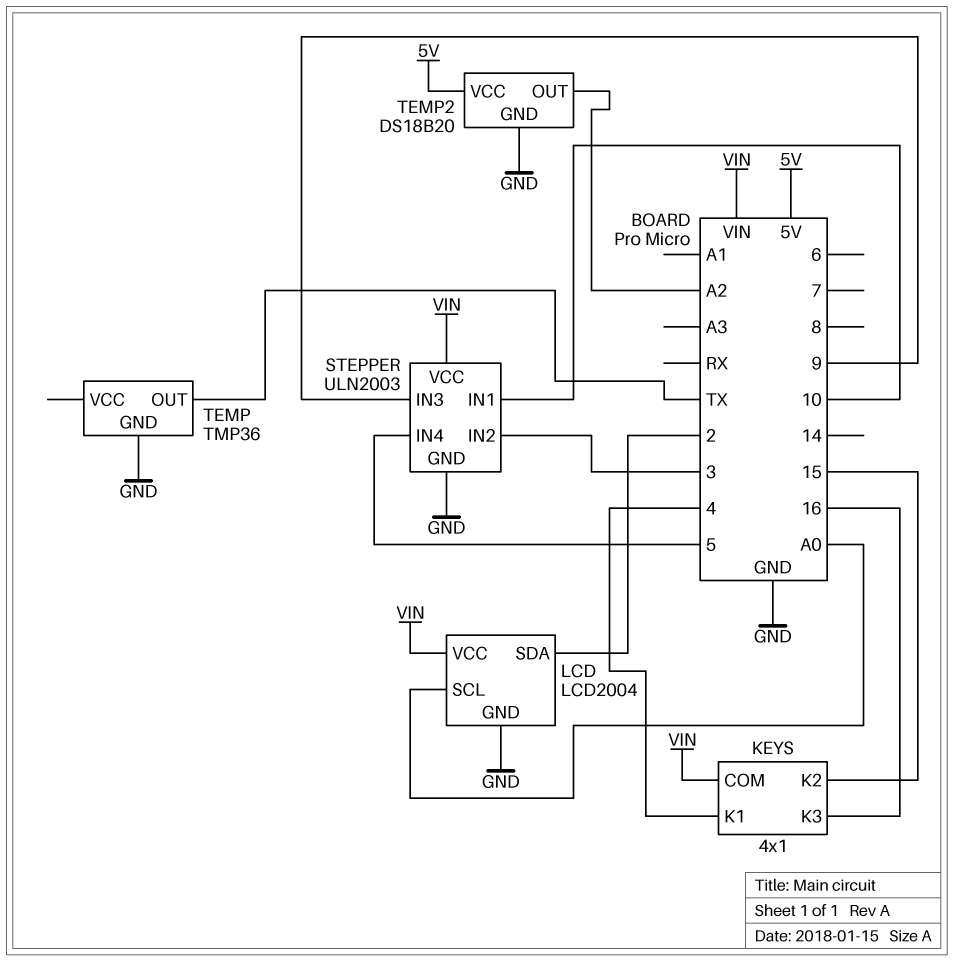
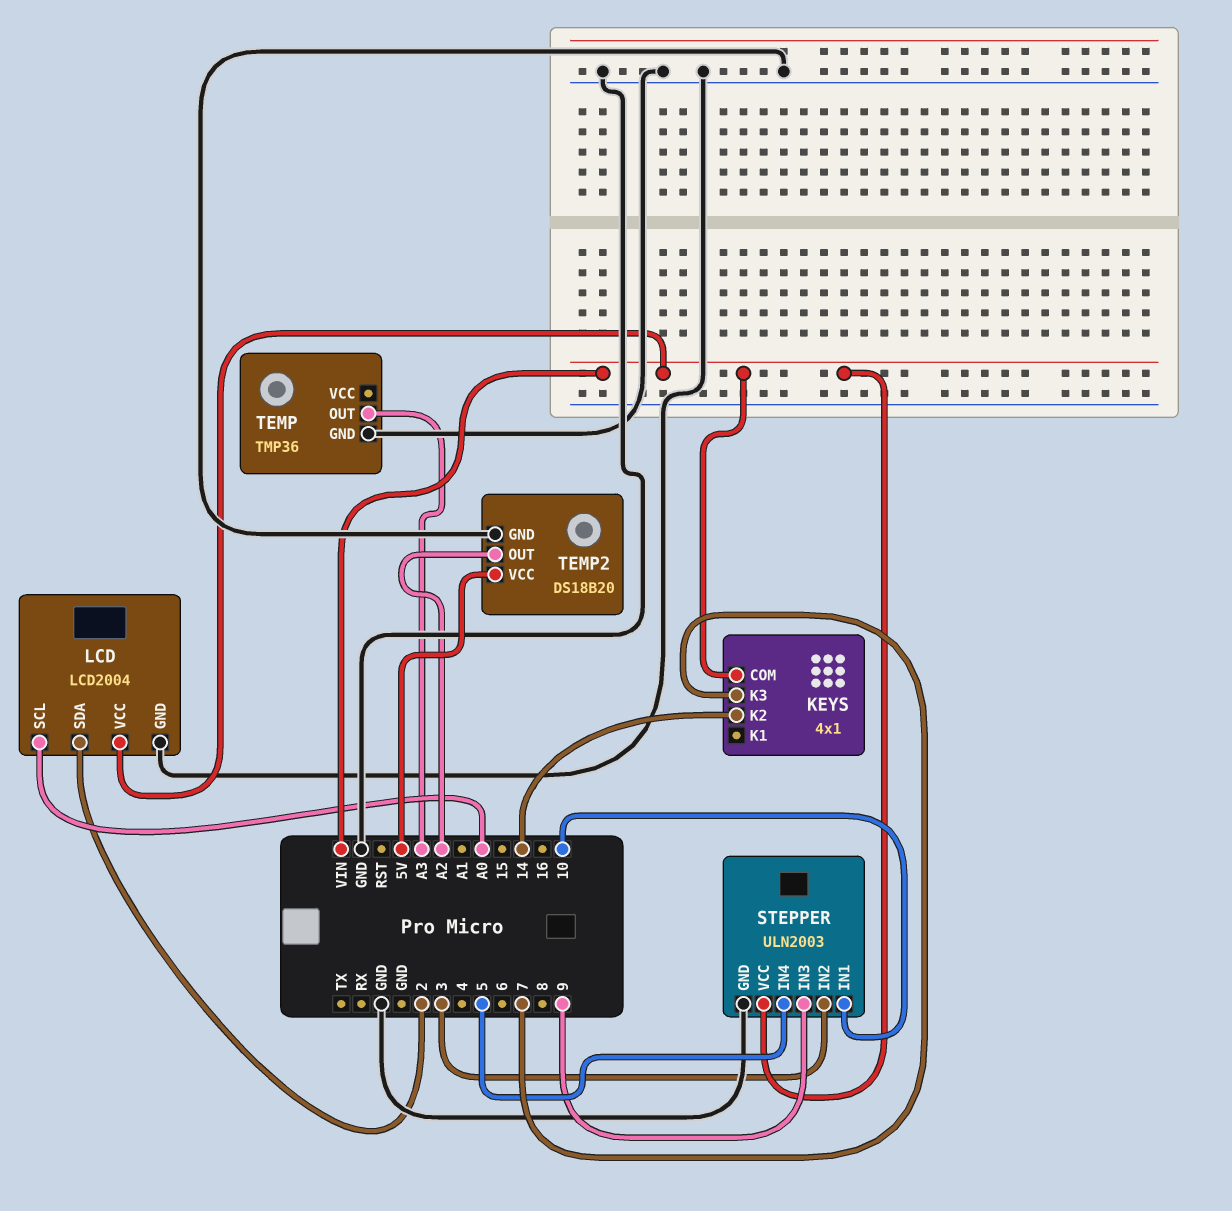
KEYS pin K1: 4 -> none
KEYS pin K2: 15 -> 14
KEYS pin K3: 16 -> 7
TEMP pin OUT: TX -> A3

